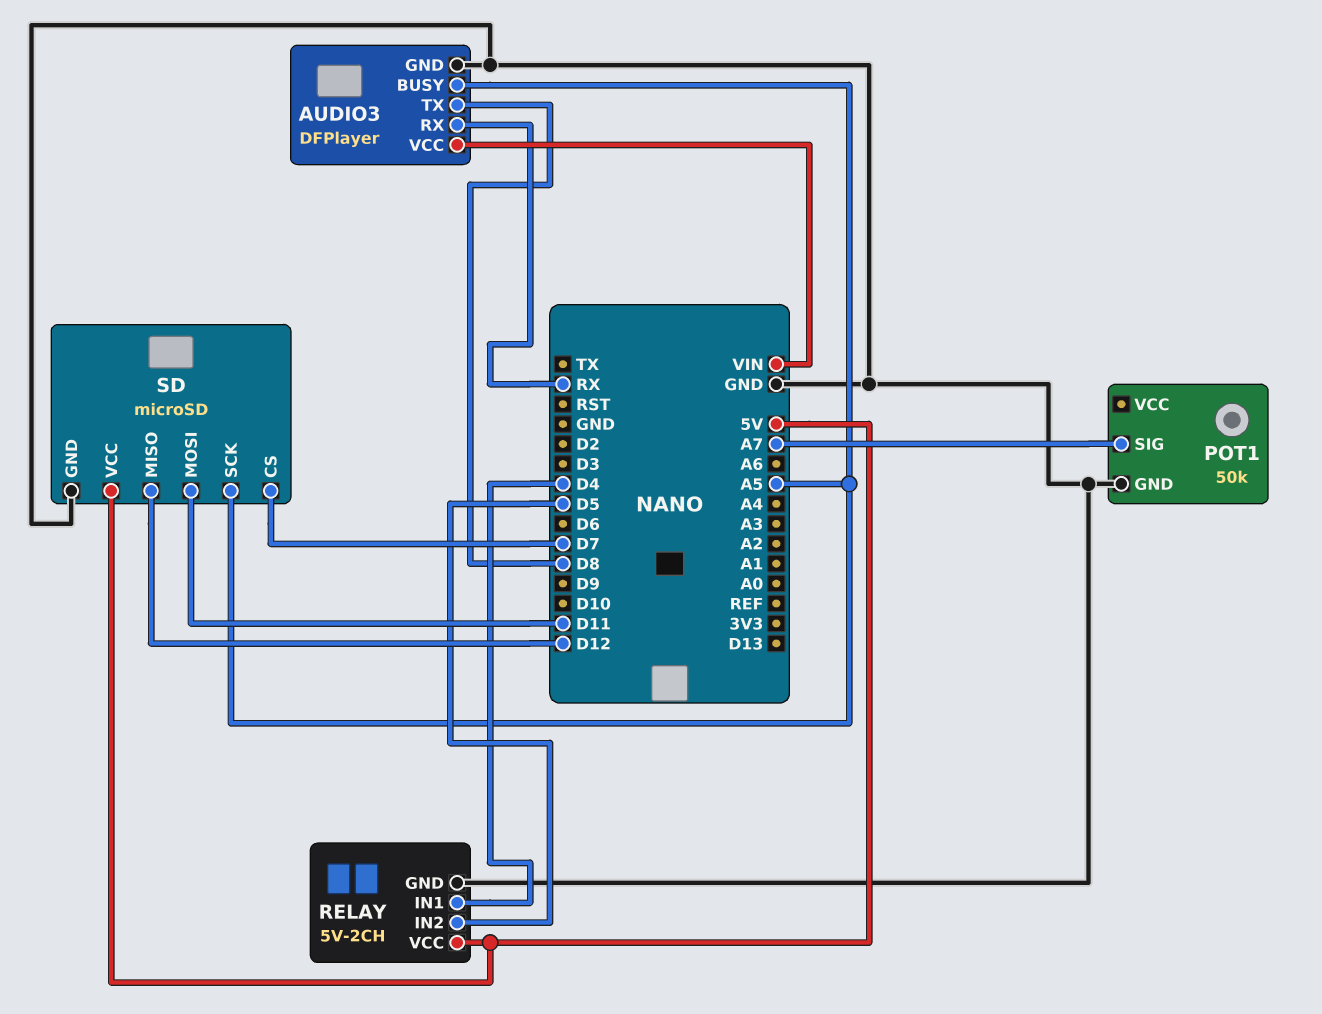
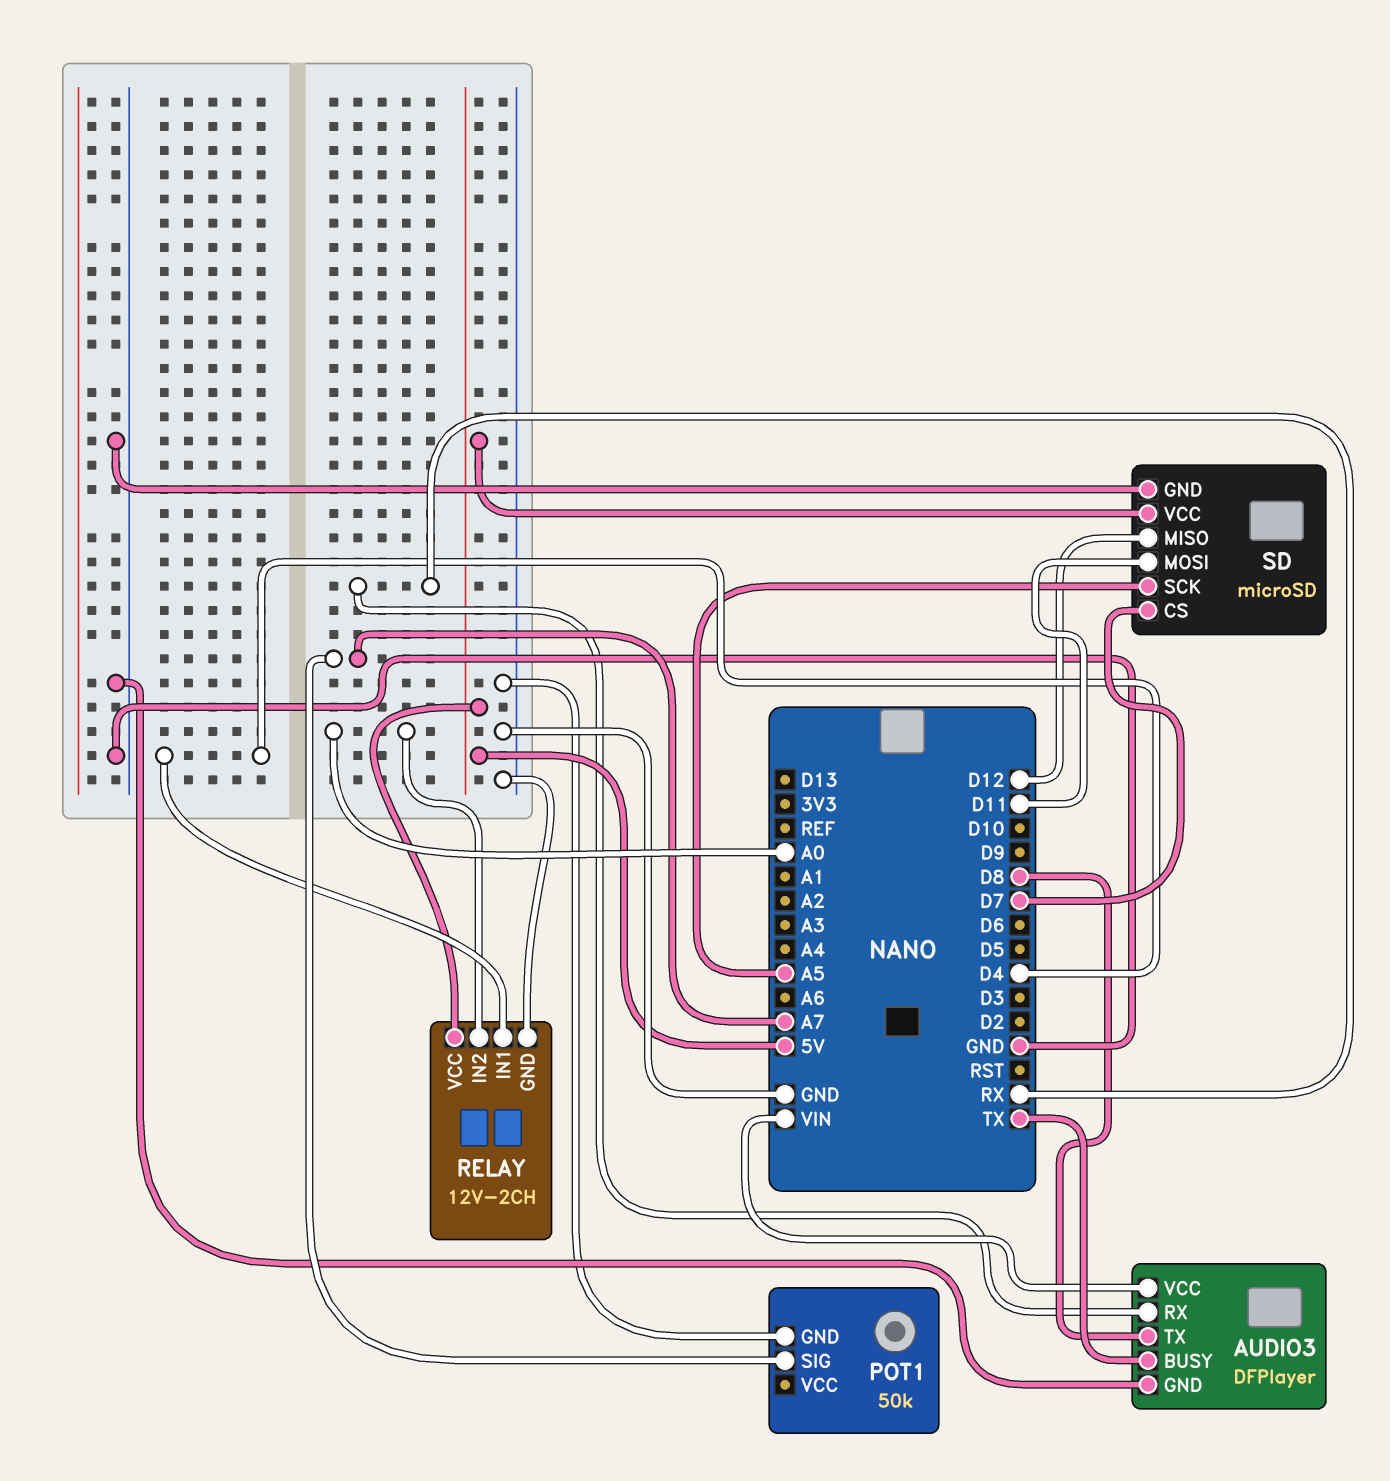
AUDIO3 pin BUSY: A5 -> TX
RELAY: 5V-2CH -> 12V-2CH
RELAY pin IN2: D5 -> A0

